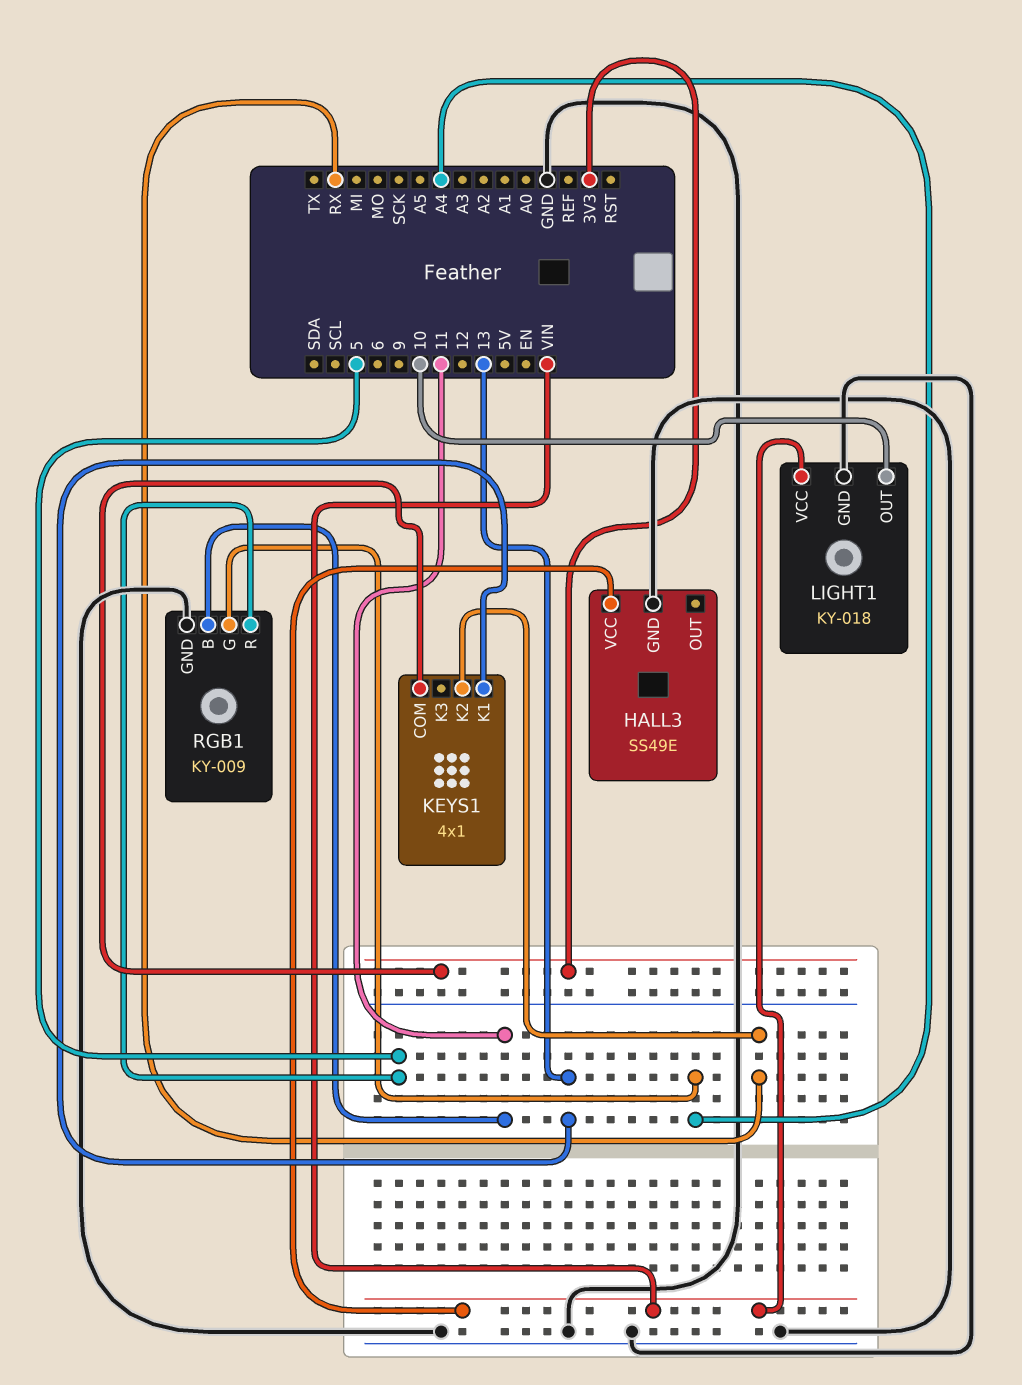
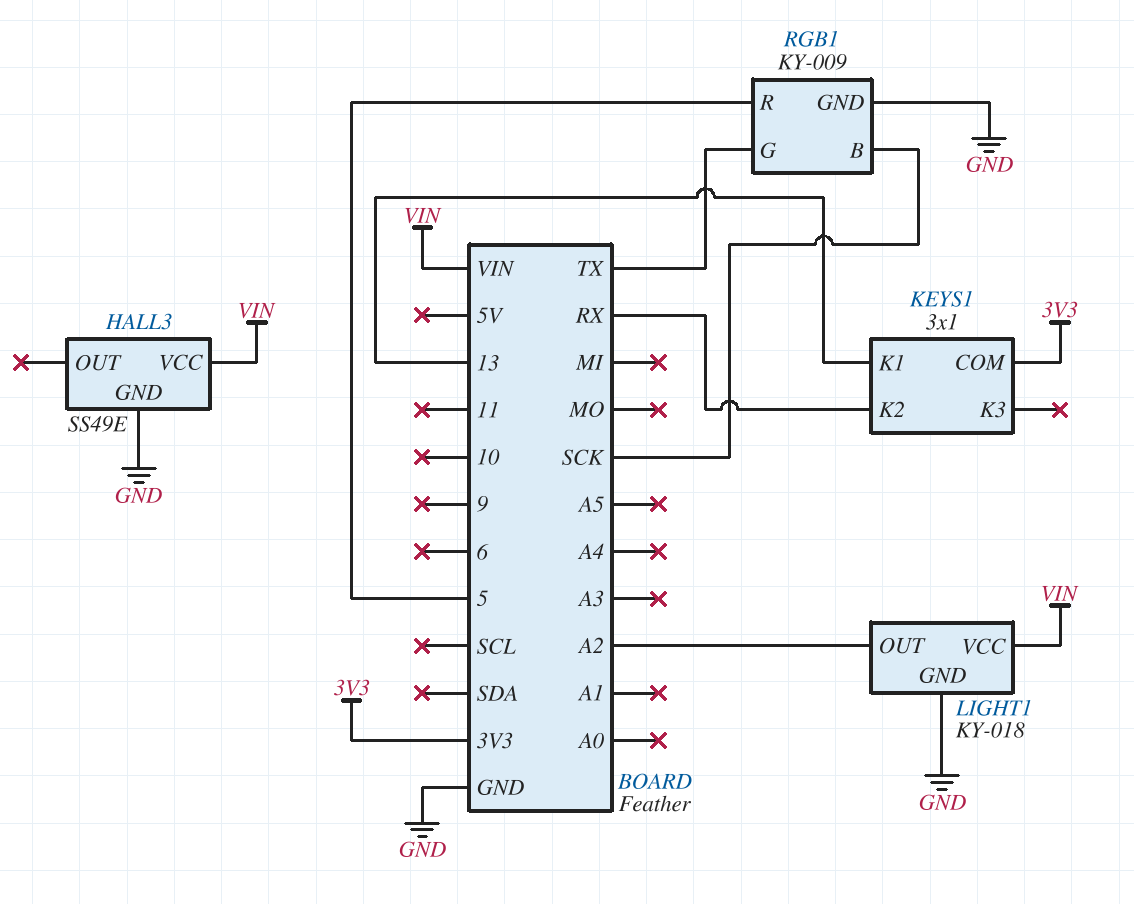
KEYS1: 4x1 -> 3x1
LIGHT1 pin OUT: 10 -> A2
RGB1 pin B: 11 -> SCK
RGB1 pin G: A4 -> TX

